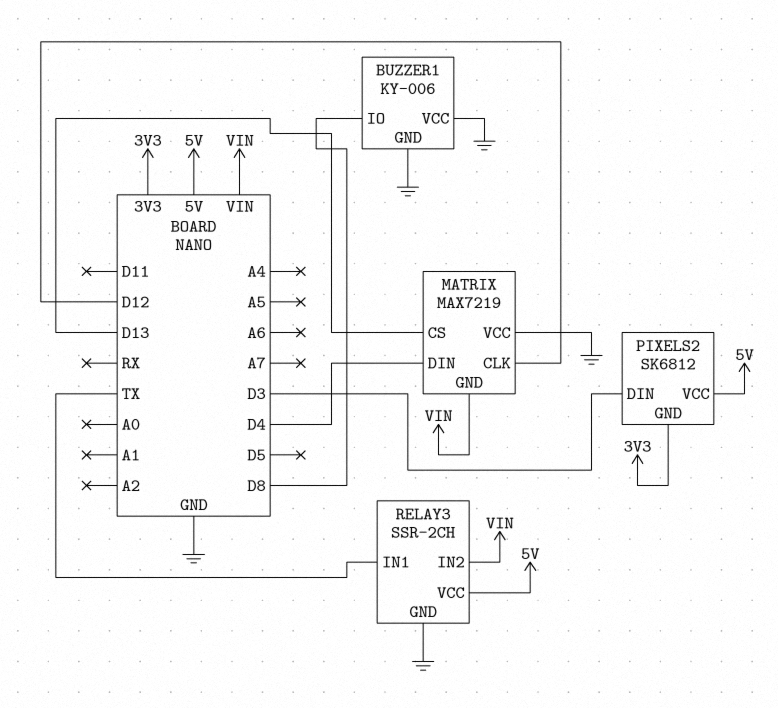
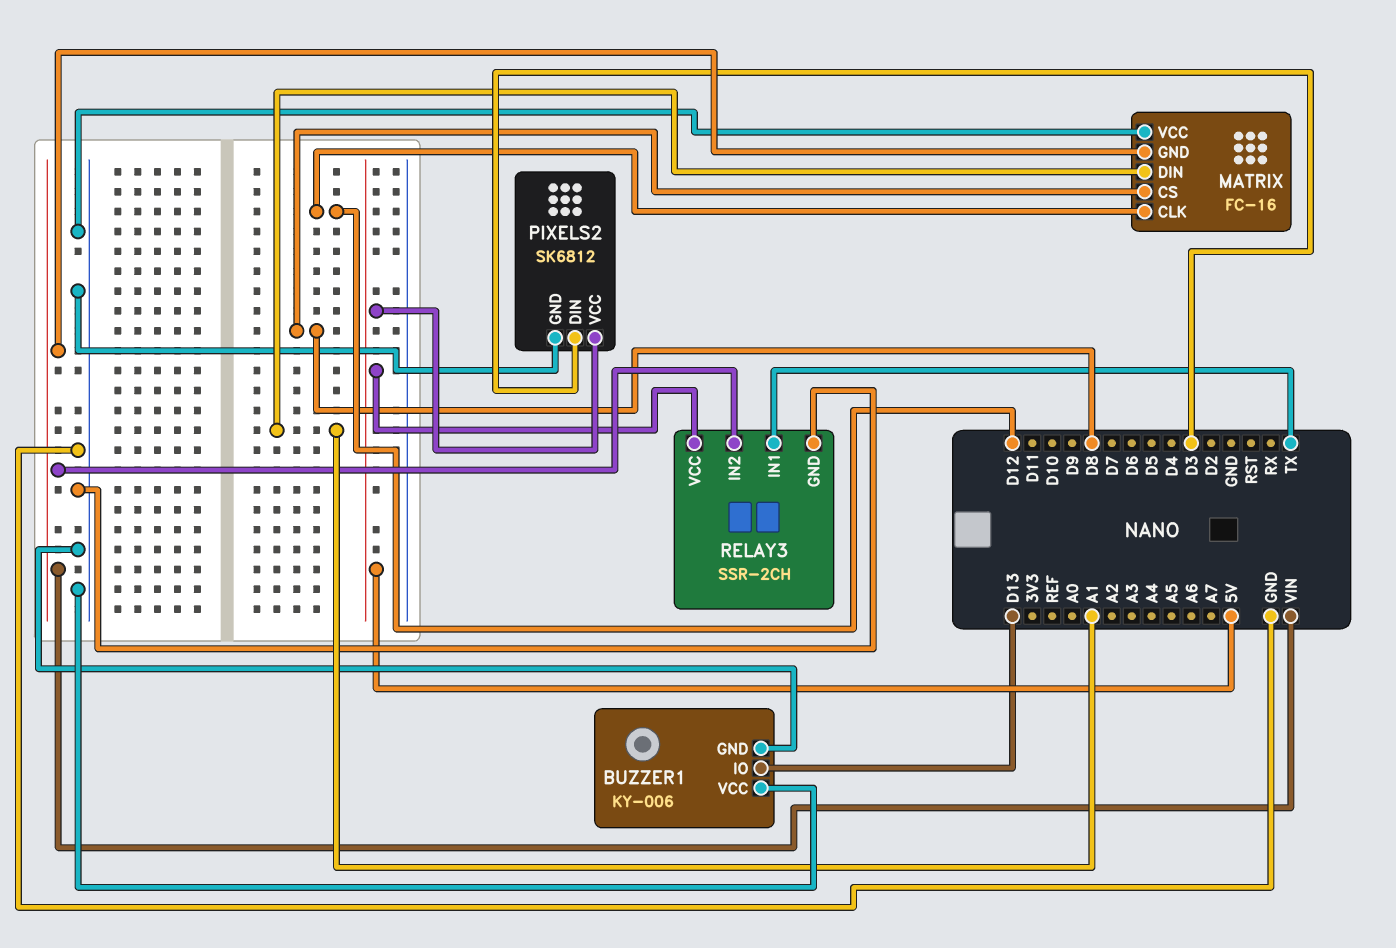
BUZZER1 pin IO: D8 -> D13
MATRIX: MAX7219 -> FC-16
MATRIX pin CS: D13 -> D8
MATRIX pin DIN: D4 -> A1
PIXELS2 pin GND: 3V3 -> GND

